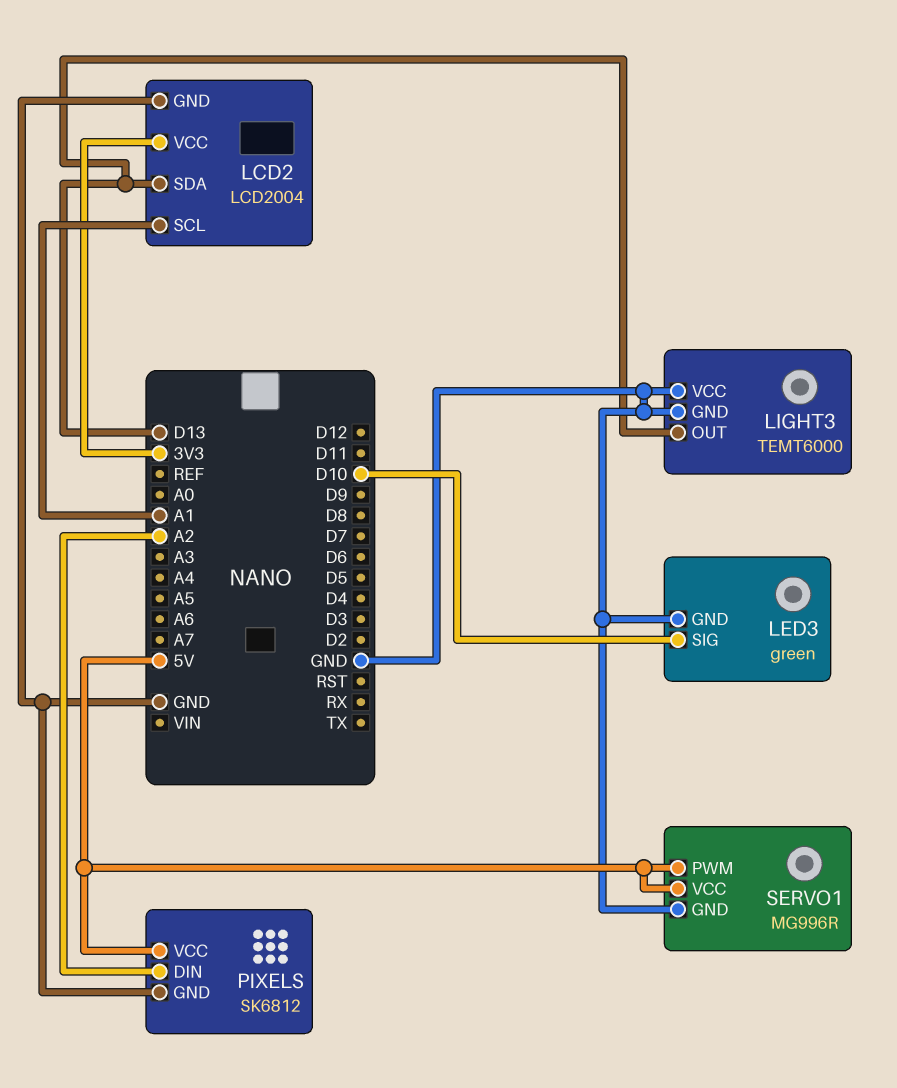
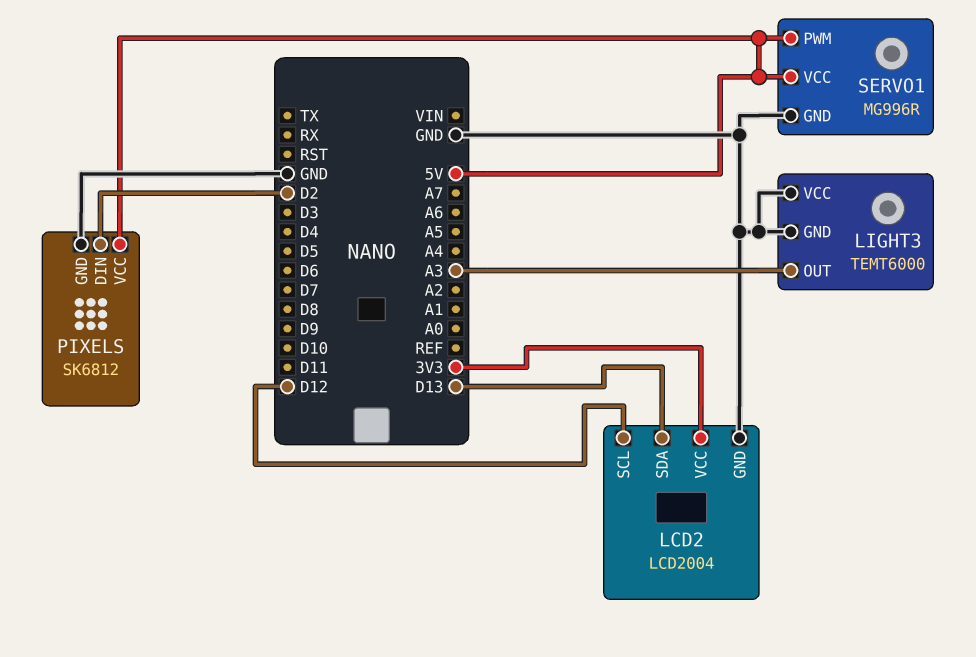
LCD2 pin SCL: A1 -> D12
LED3: green -> none
LED3 pin GND: GND -> none
LED3 pin SIG: D10 -> none
LIGHT3 pin OUT: D13 -> A3
PIXELS pin DIN: A2 -> D2

